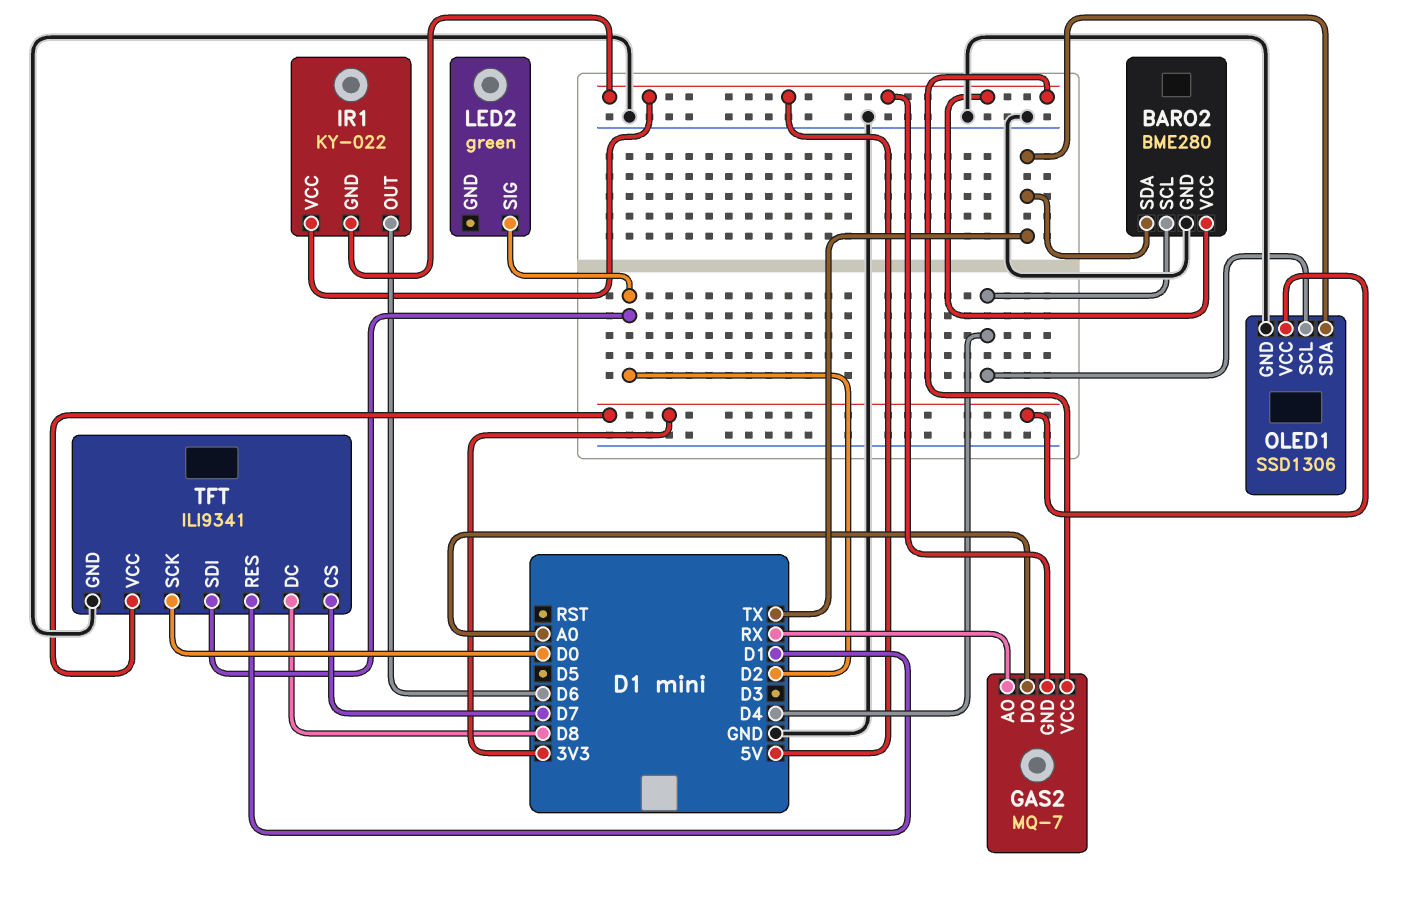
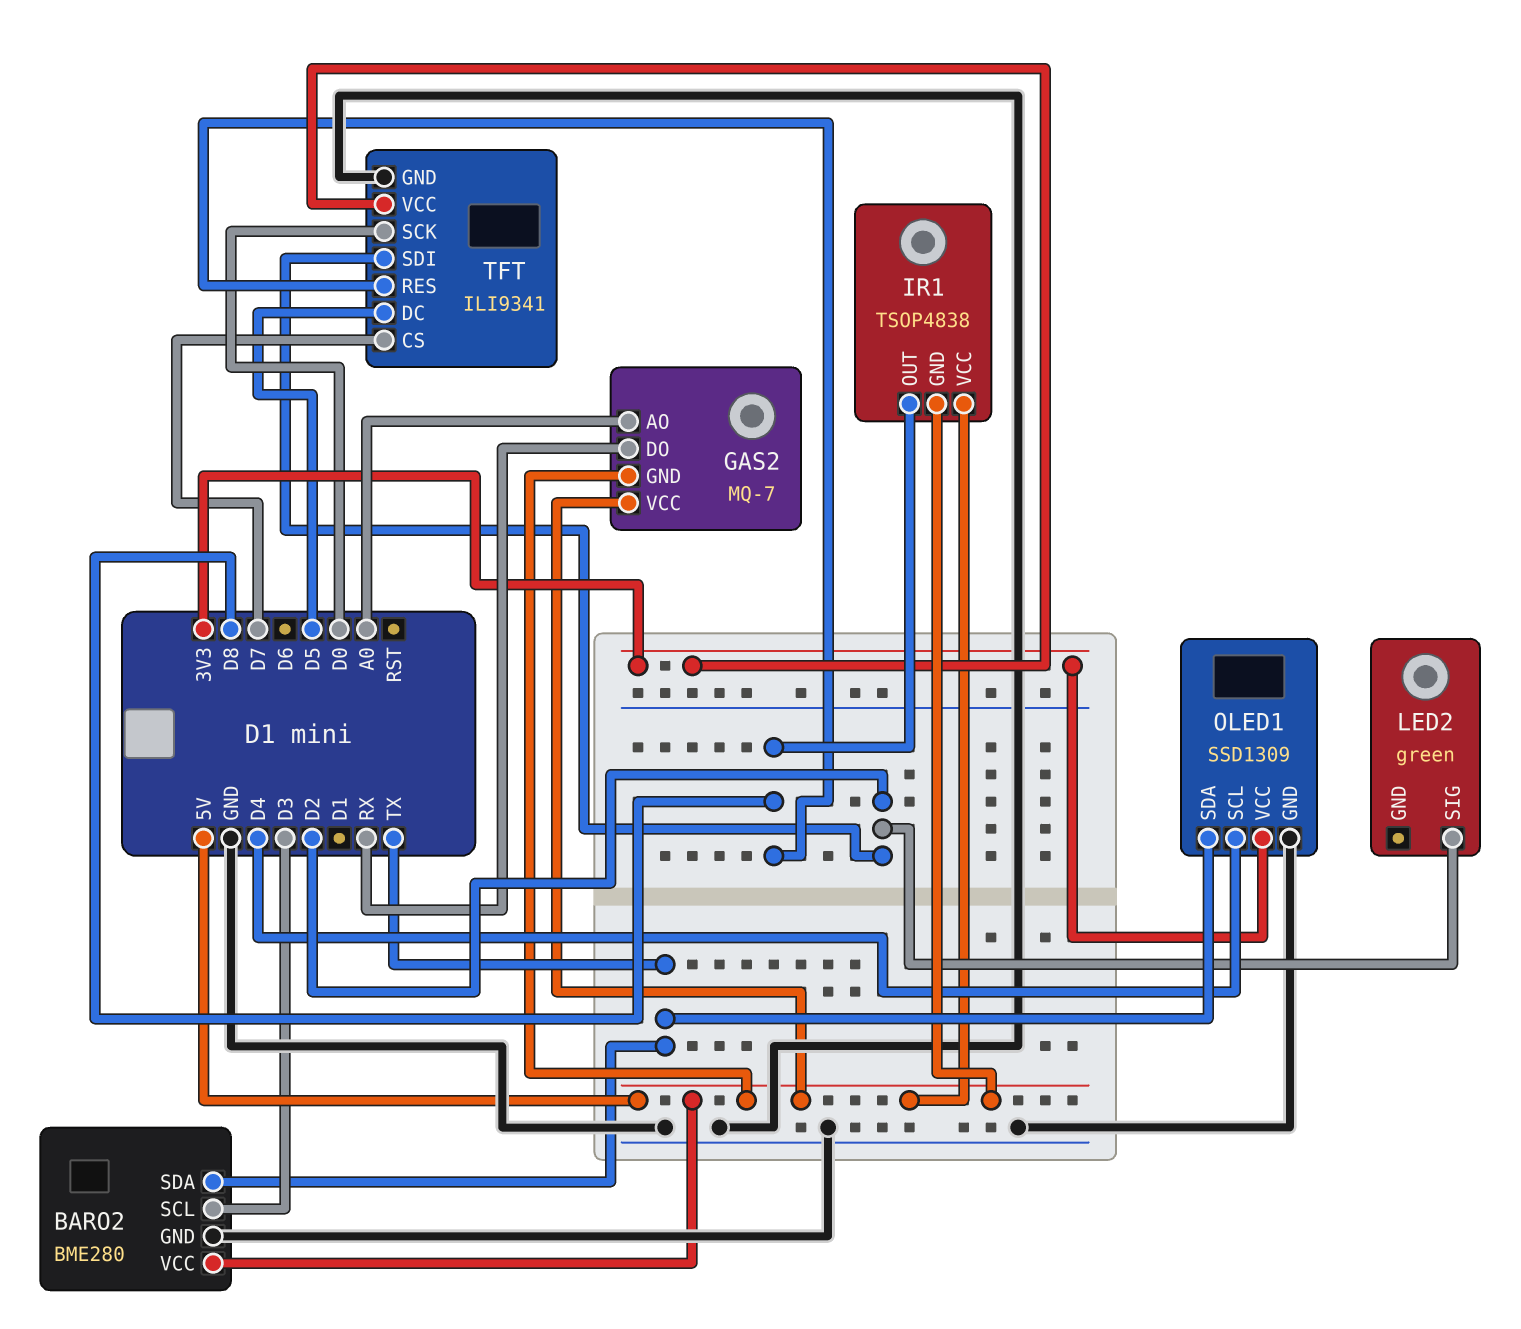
BARO2 pin SCL: D4 -> D3
GAS2 pin AO: RX -> A0
GAS2 pin DO: A0 -> RX
IR1: KY-022 -> TSOP4838
IR1 pin OUT: D6 -> D8
OLED1: SSD1306 -> SSD1309
TFT pin DC: D8 -> D5
TFT pin RES: D1 -> D8

